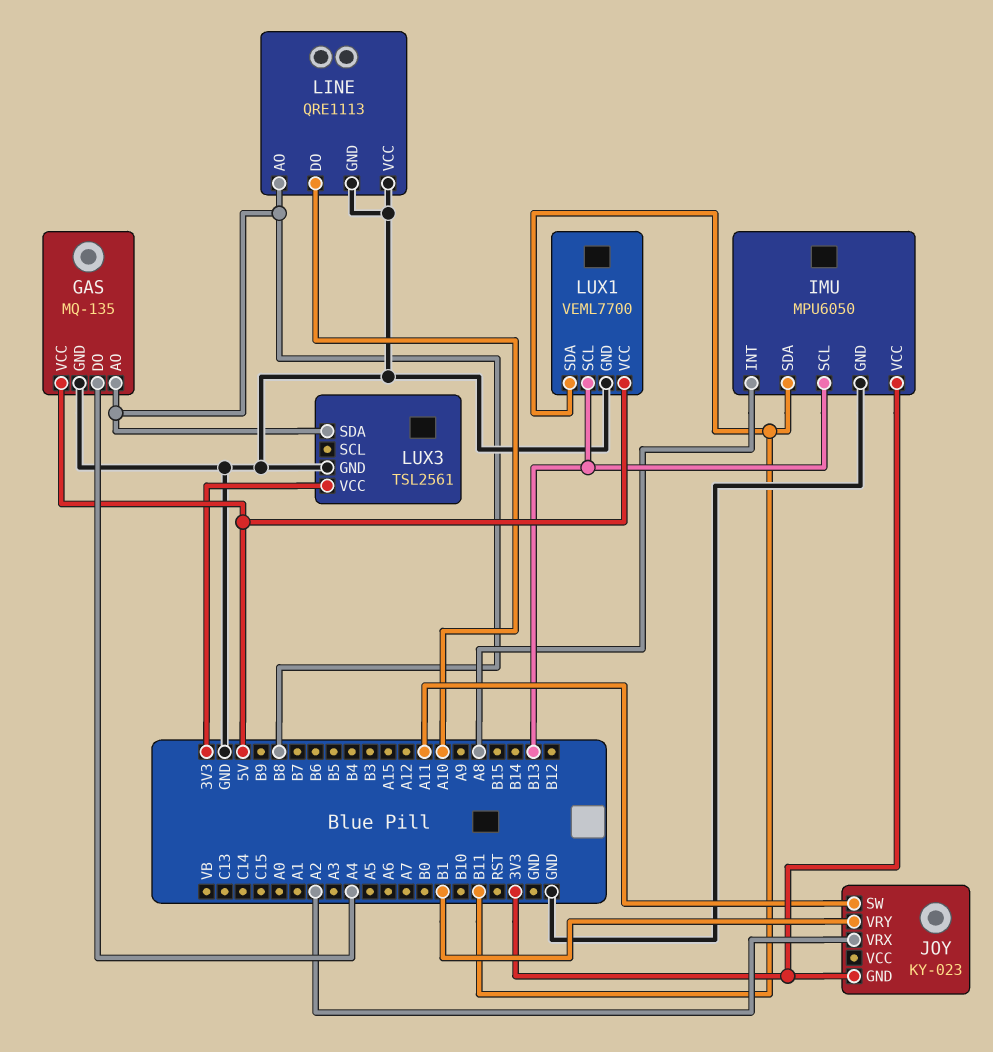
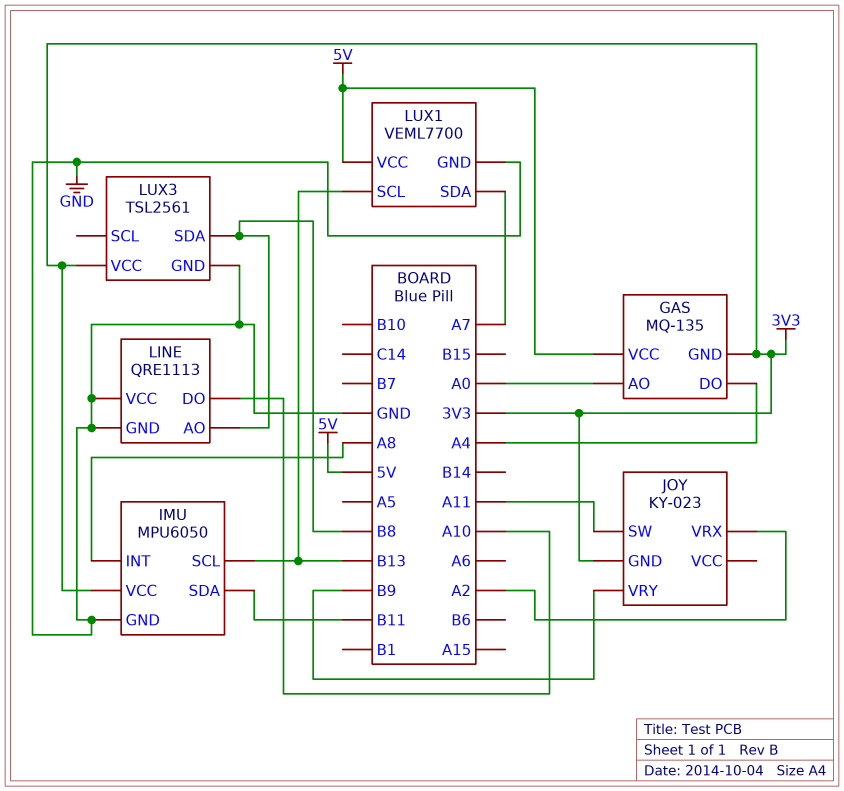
GAS pin AO: B8 -> A0
GAS pin GND: GND -> 3V3
JOY pin VRY: B1 -> B9
LUX1 pin SDA: B11 -> A7

